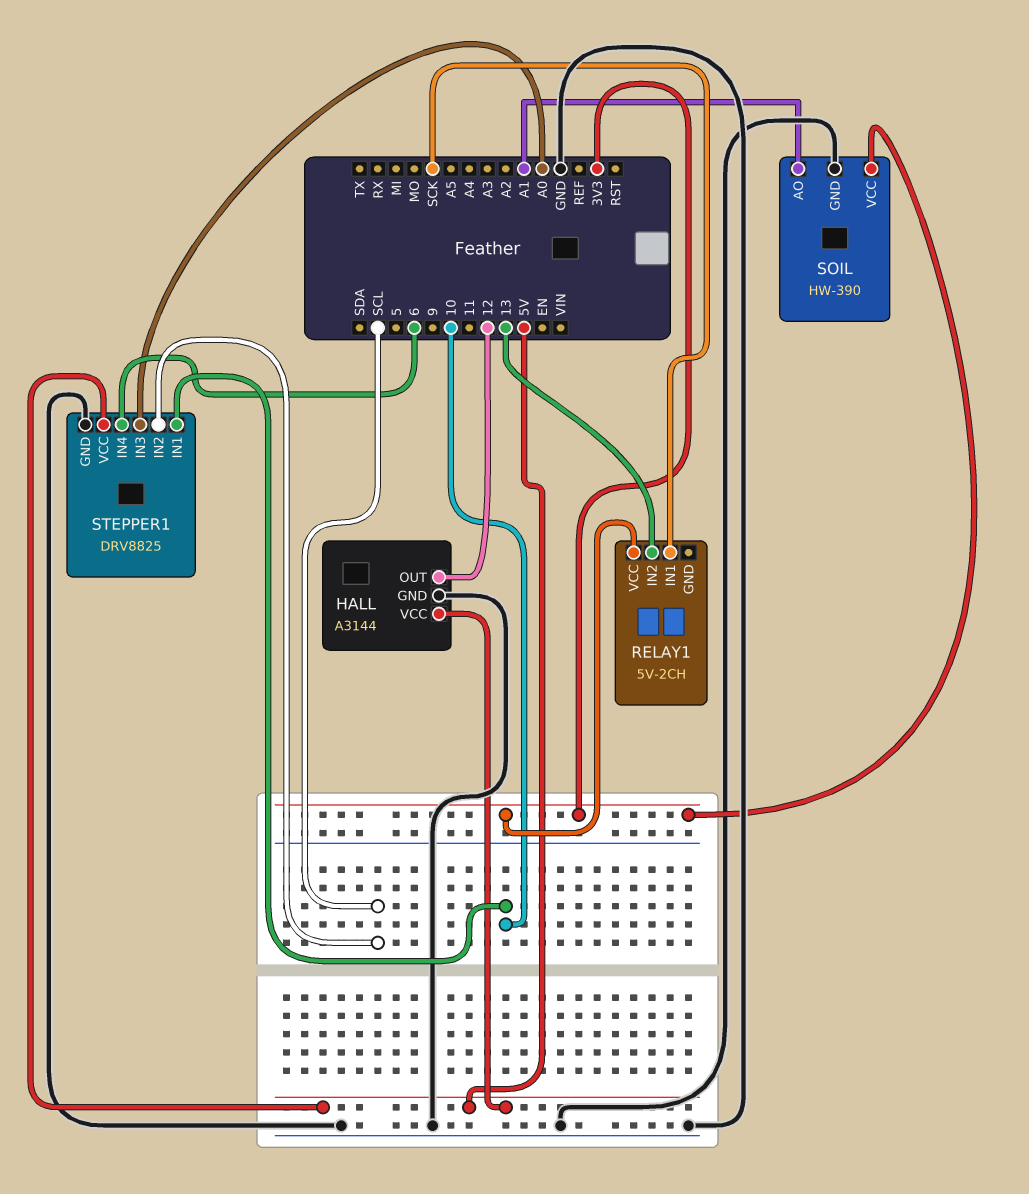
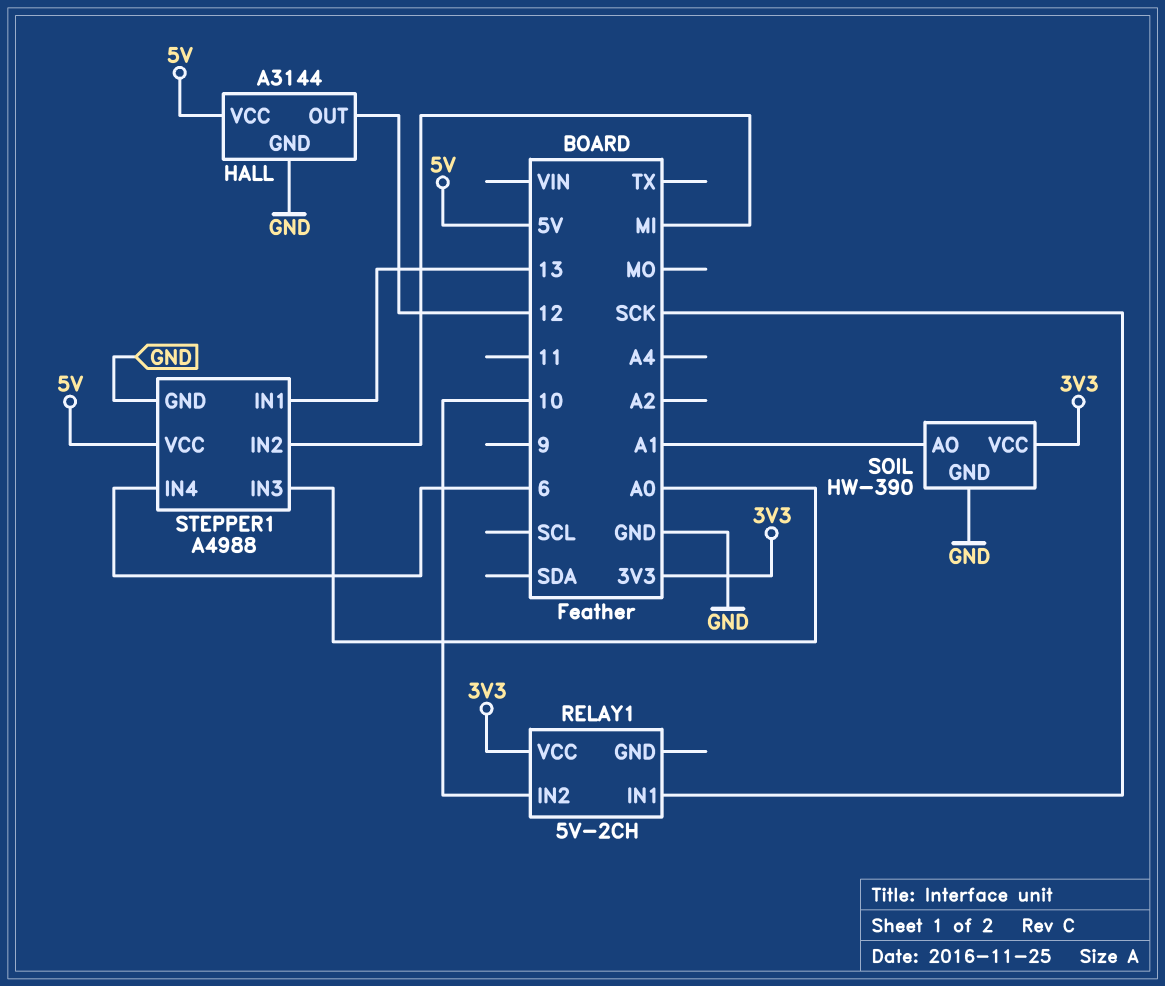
RELAY1 pin IN2: 13 -> 10
STEPPER1: DRV8825 -> A4988
STEPPER1 pin IN1: 10 -> 13
STEPPER1 pin IN2: SCL -> MI

